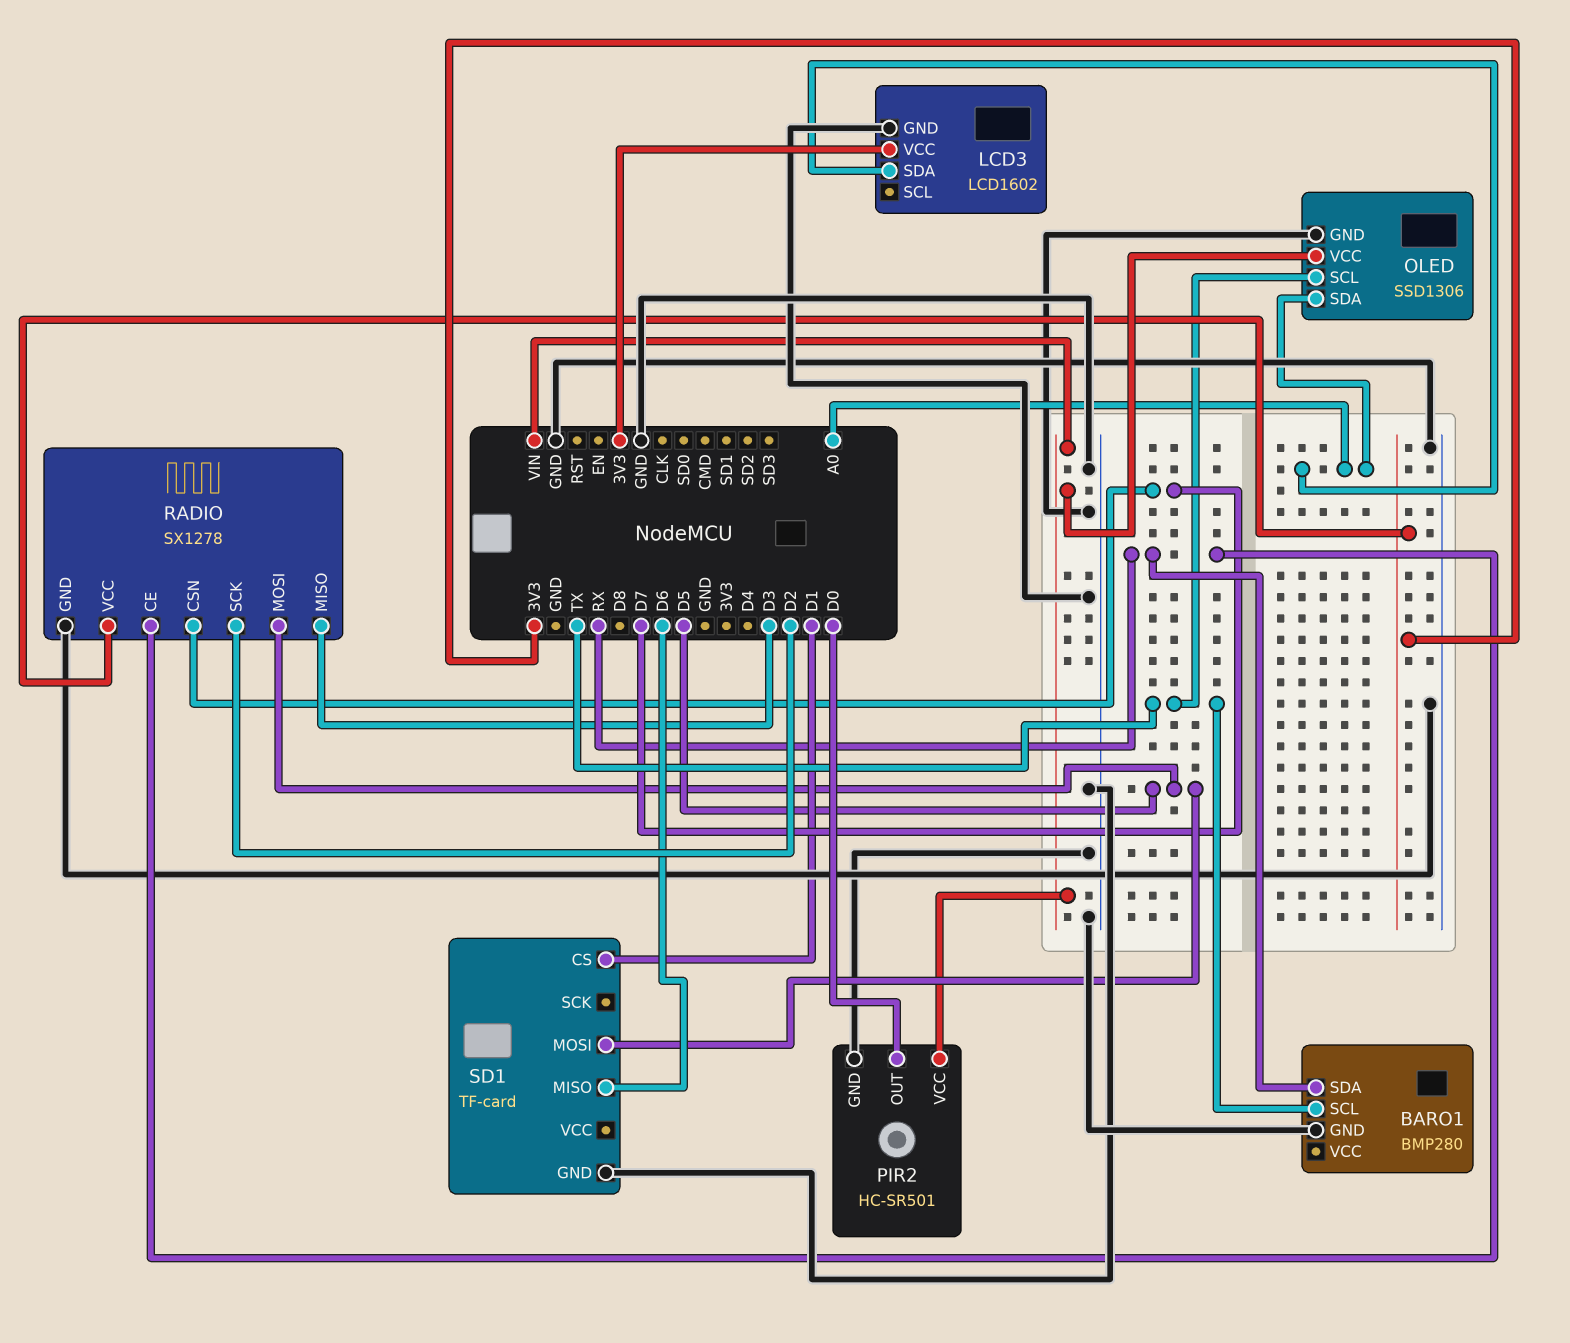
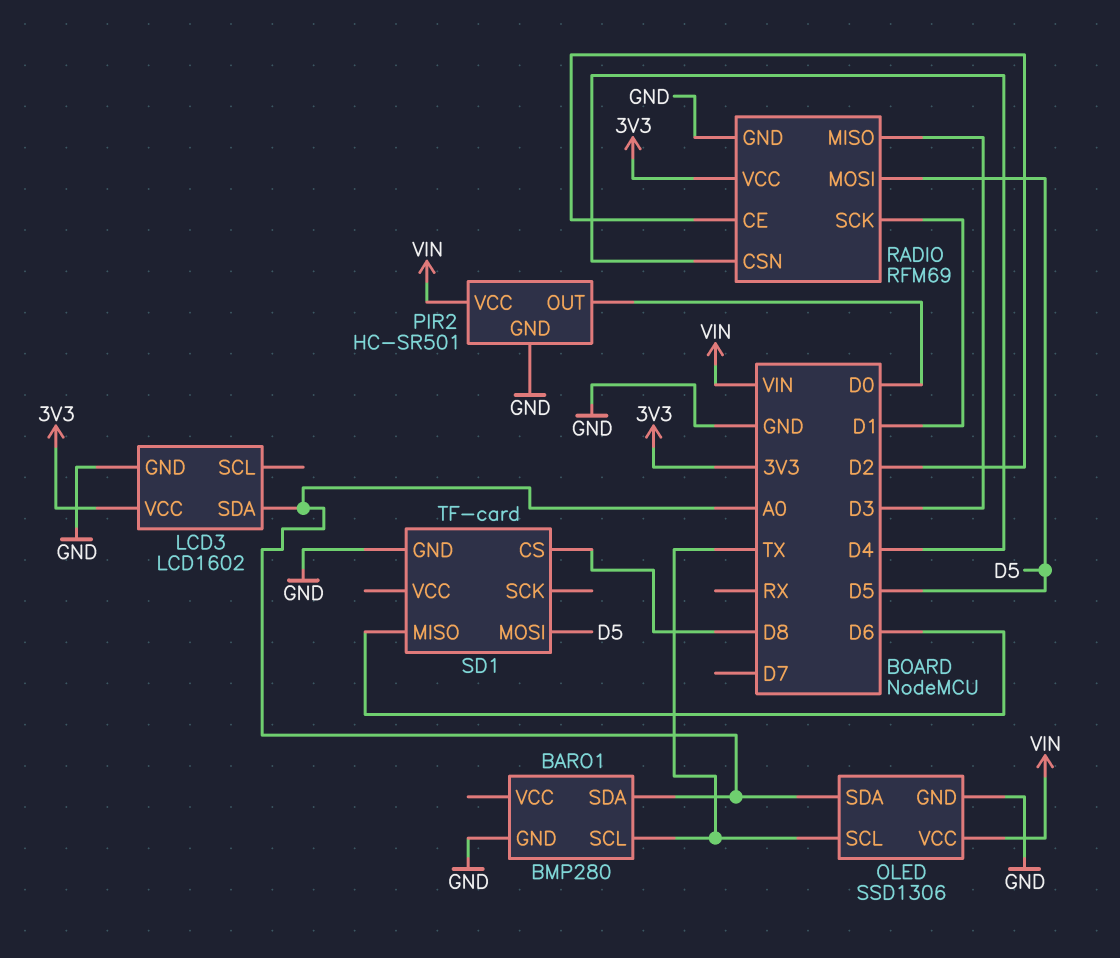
BARO1 pin SDA: RX -> A0
RADIO: SX1278 -> RFM69
RADIO pin CE: RX -> D2
RADIO pin CSN: D7 -> D4
RADIO pin SCK: D2 -> D1
SD1 pin CS: D1 -> D8

